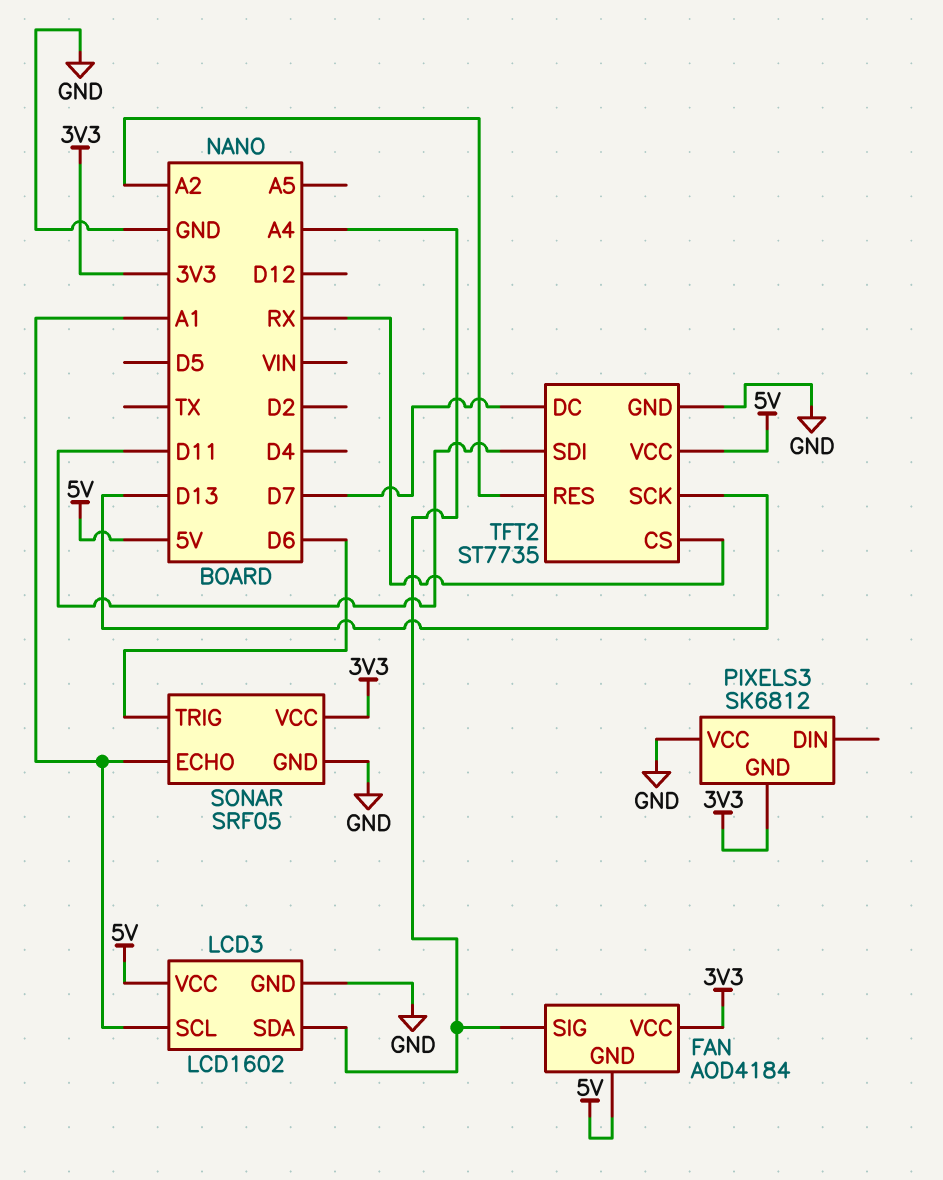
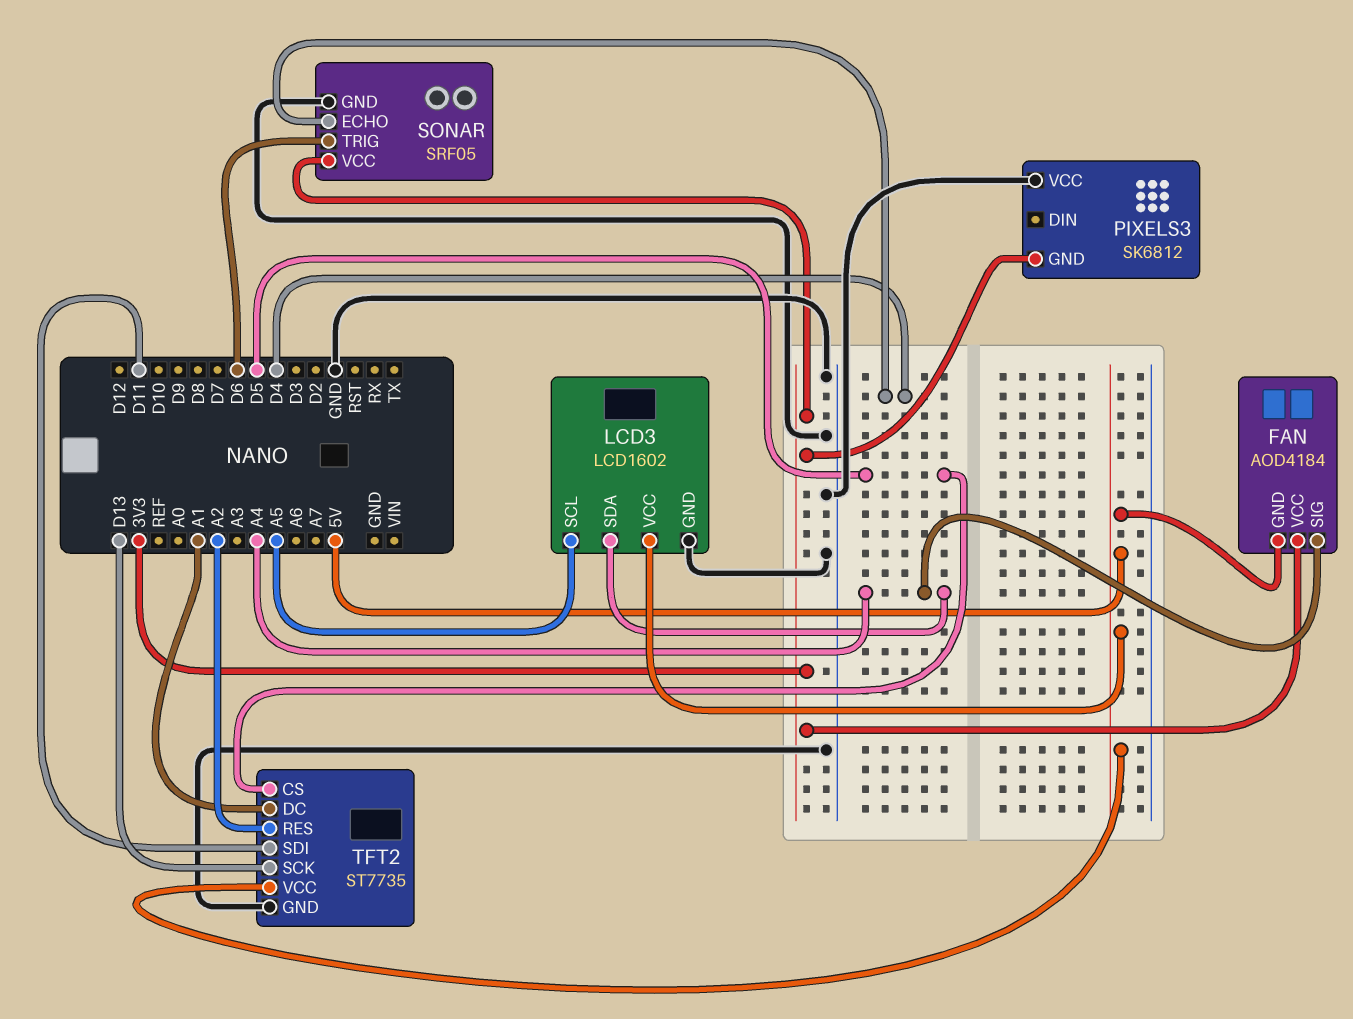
LCD3 pin SCL: A1 -> A5
SONAR pin ECHO: A1 -> D4
TFT2 pin CS: RX -> D5
TFT2 pin DC: D7 -> A1

